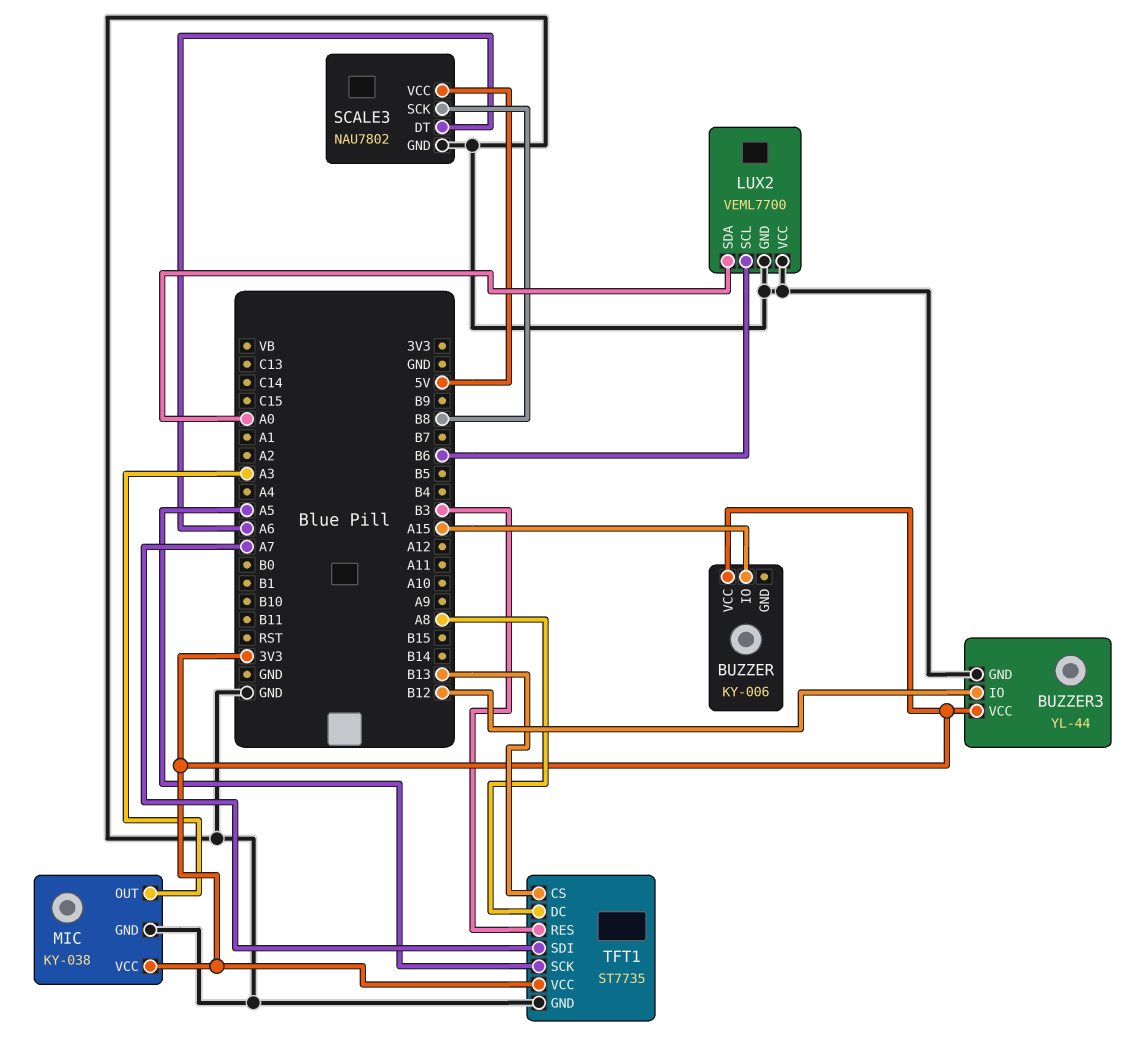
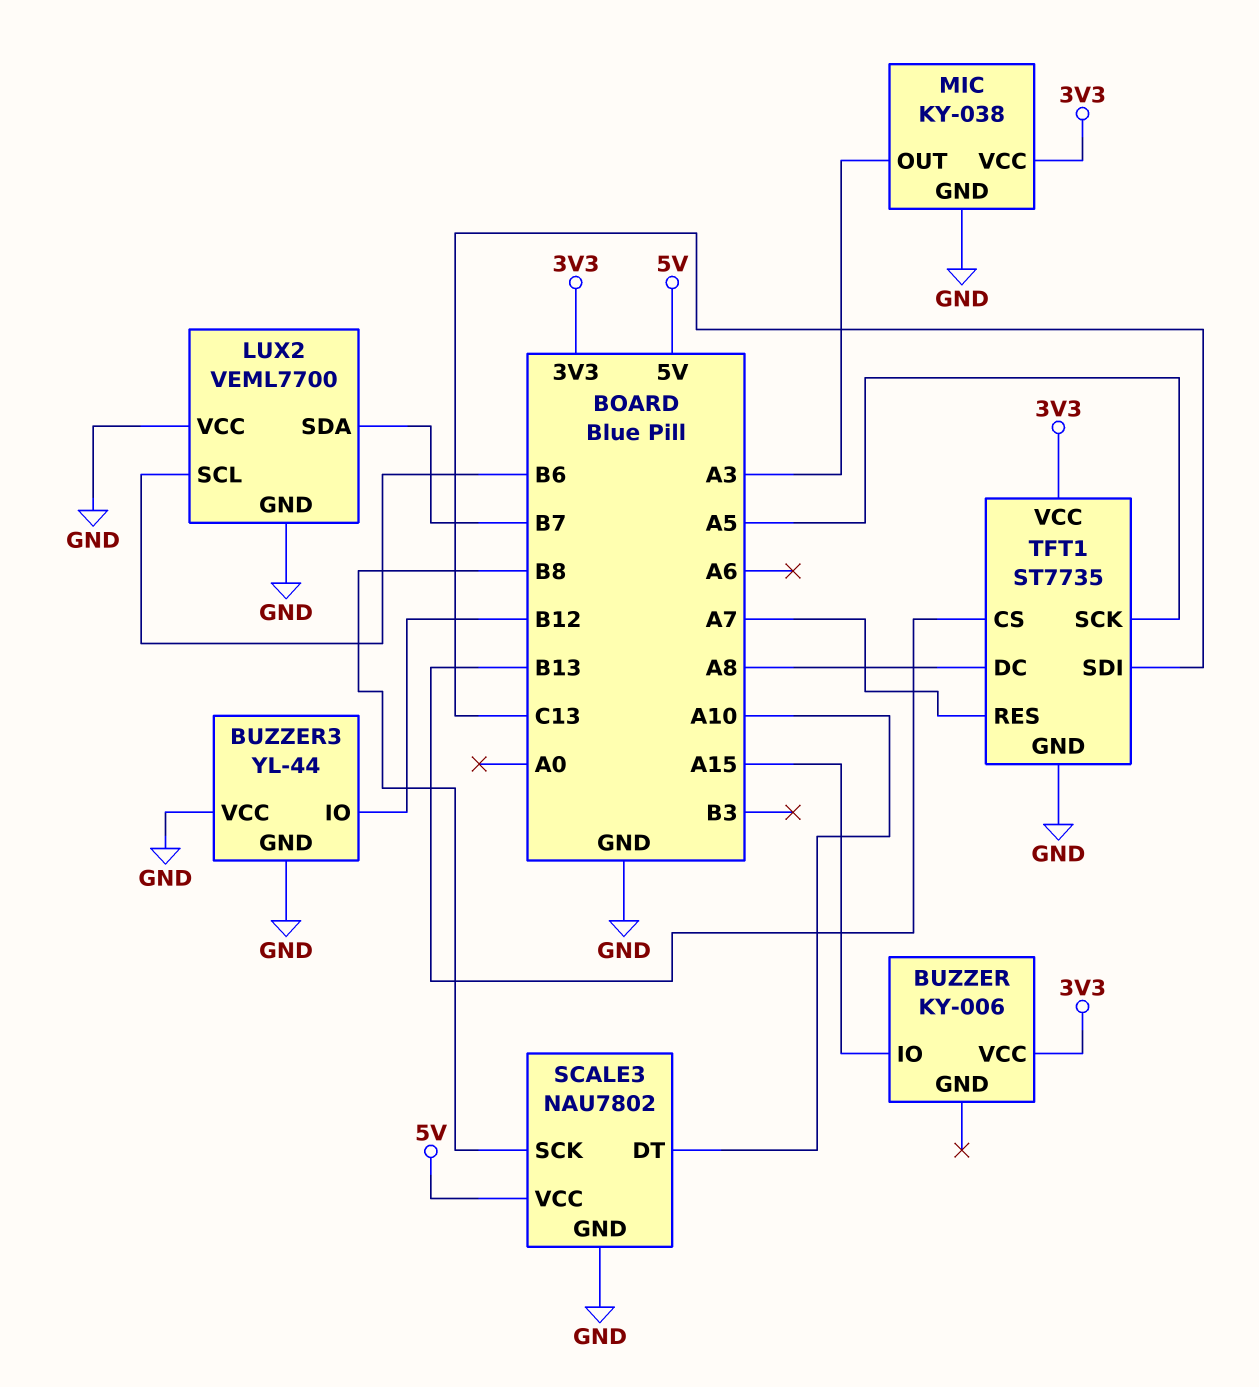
BUZZER3 pin VCC: 3V3 -> GND
LUX2 pin SDA: A0 -> B7
SCALE3 pin DT: A6 -> A10
TFT1 pin RES: B3 -> A7
TFT1 pin SDI: A7 -> C13

